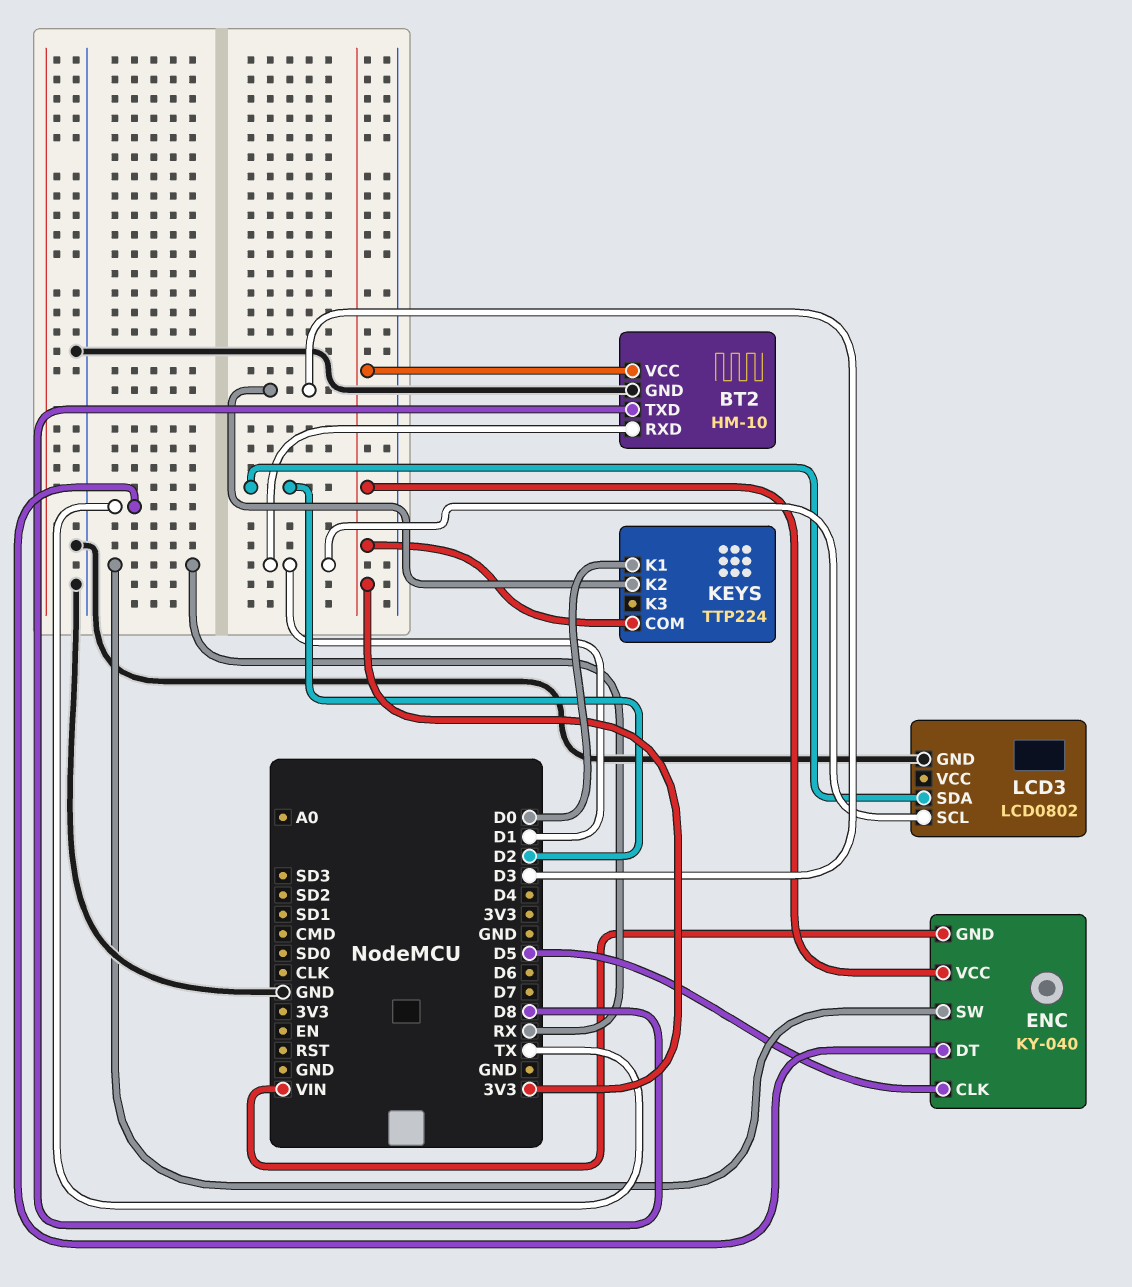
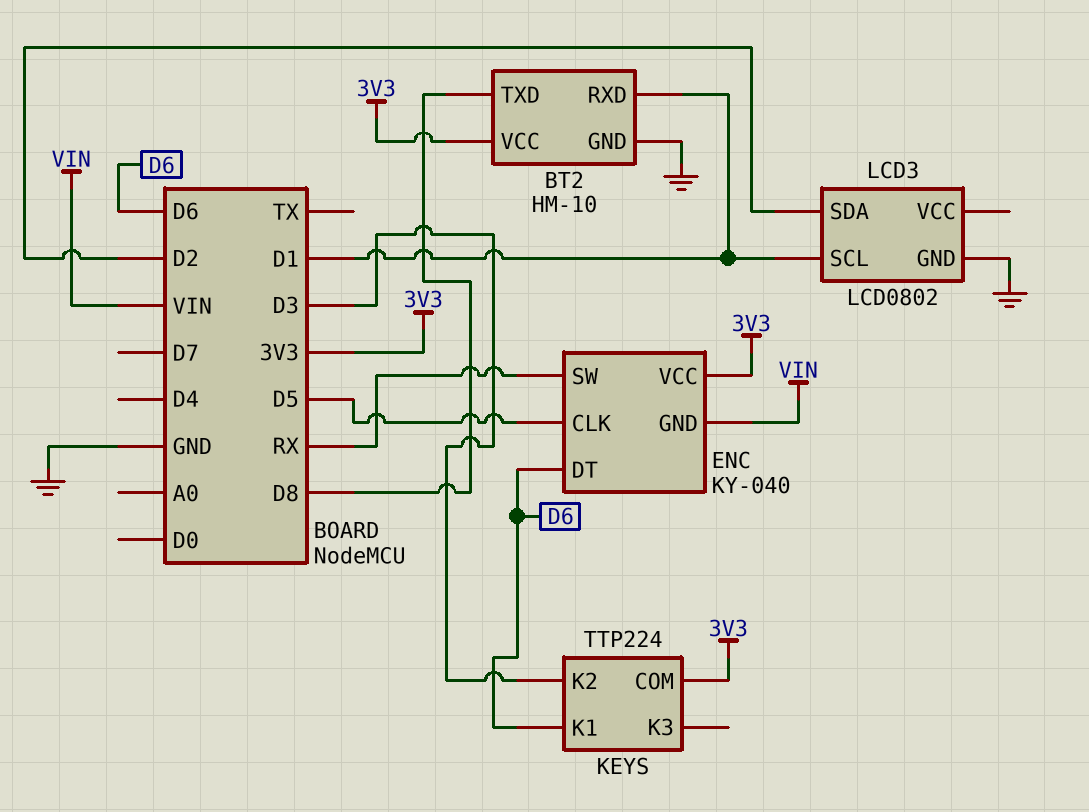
ENC pin DT: TX -> D6
KEYS pin K1: D0 -> D6

